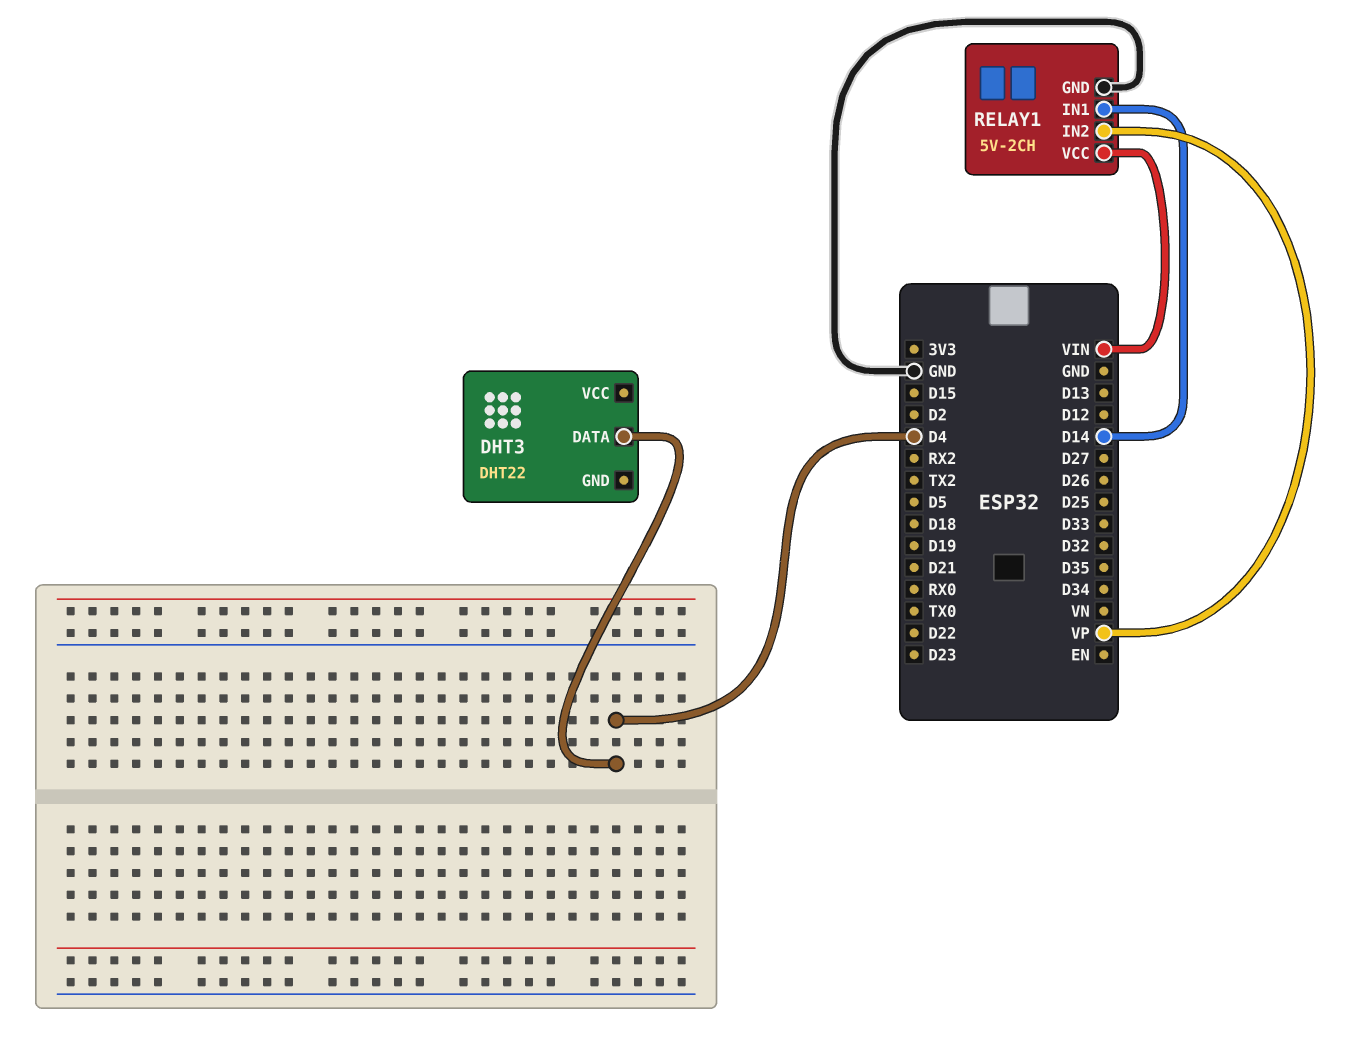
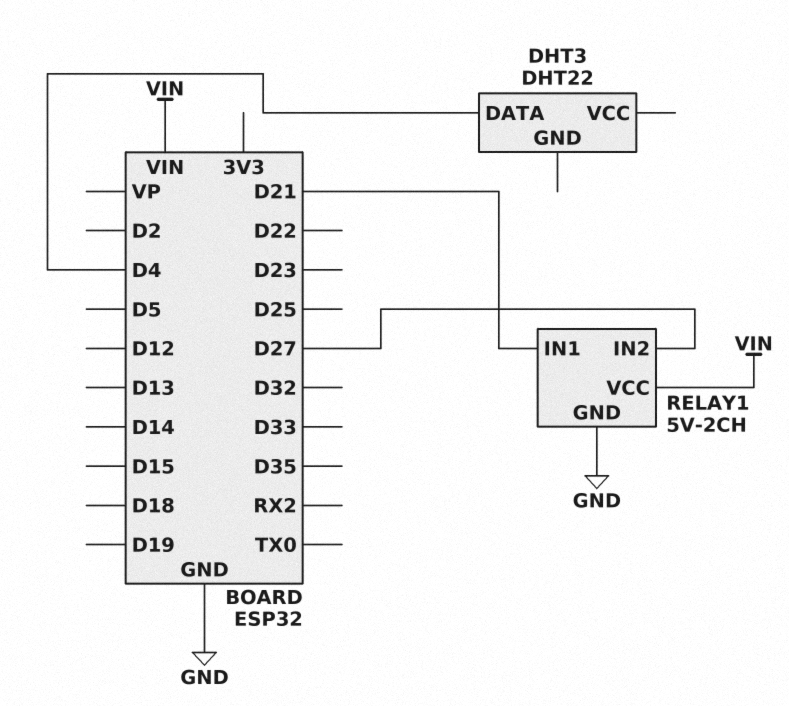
RELAY1 pin IN1: D14 -> D21
RELAY1 pin IN2: VP -> D27

